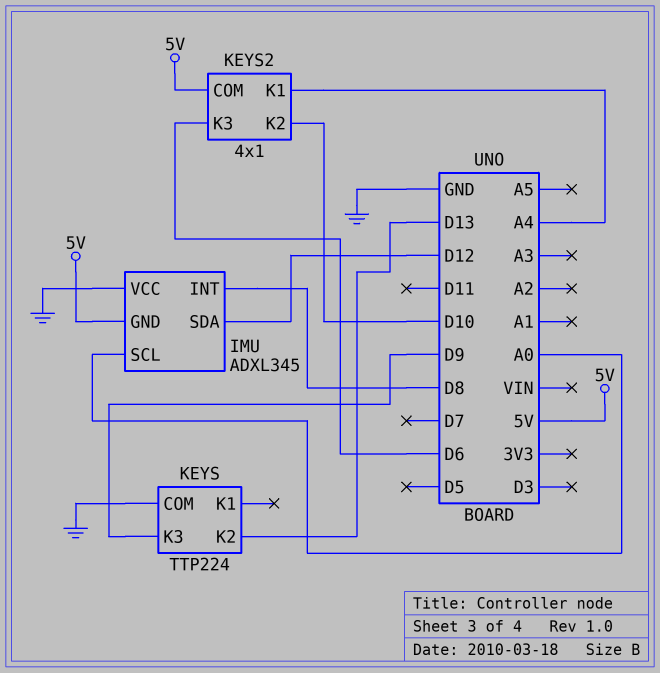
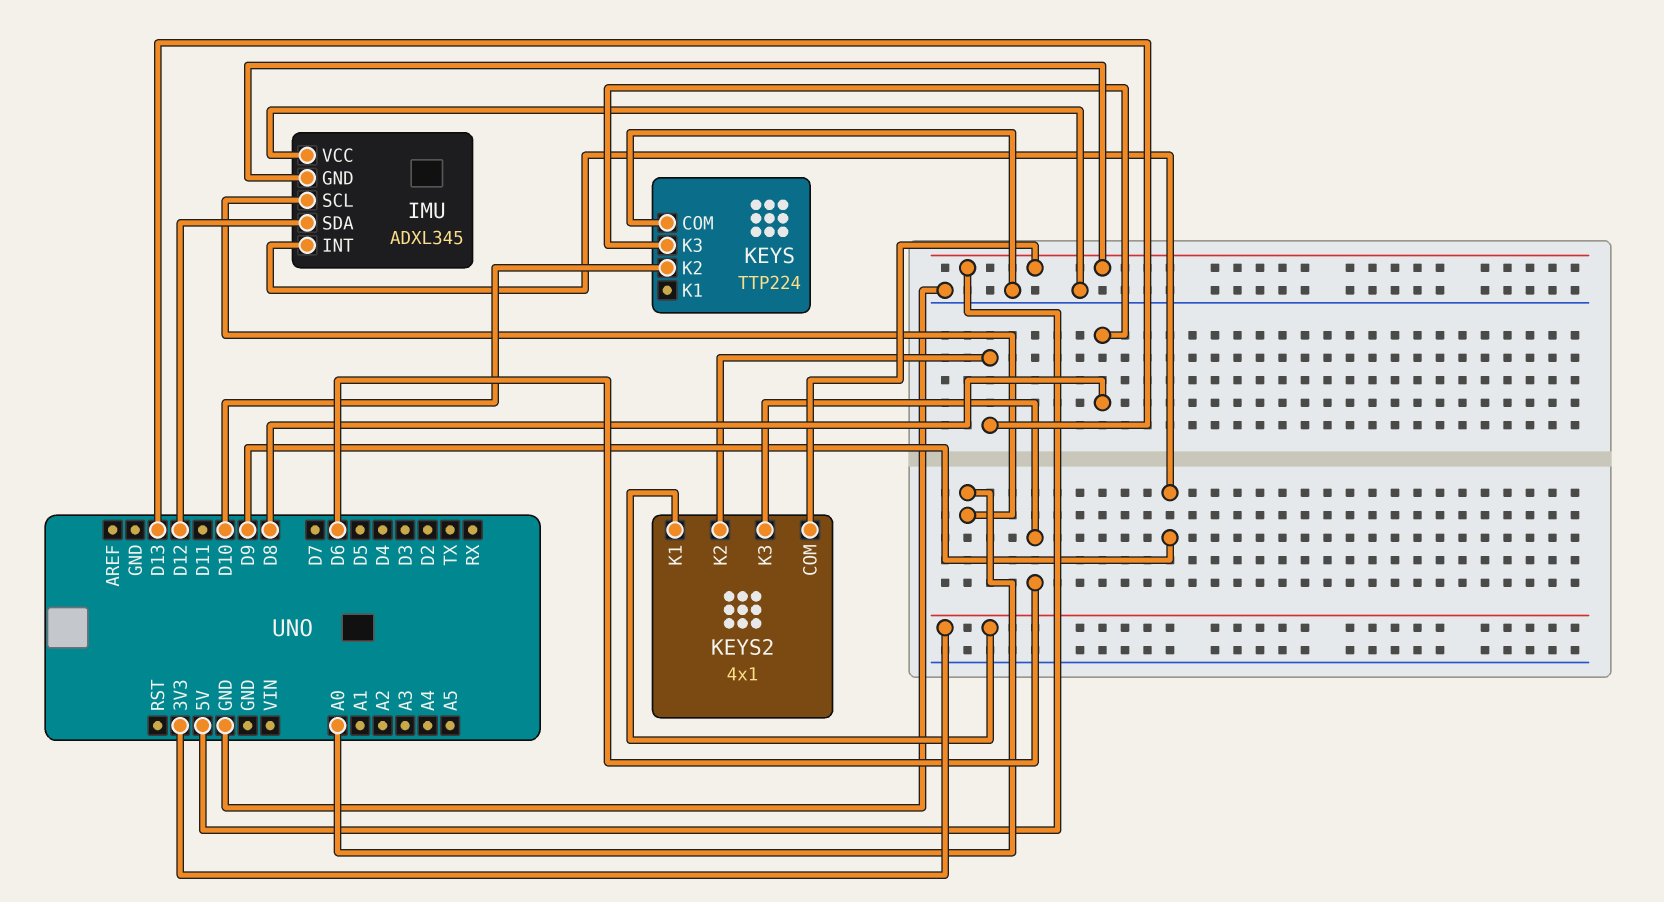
IMU pin INT: D8 -> D9
KEYS pin K2: D13 -> D10
KEYS pin K3: D9 -> D8
KEYS2 pin K1: A4 -> 3V3
KEYS2 pin K2: D10 -> D13

